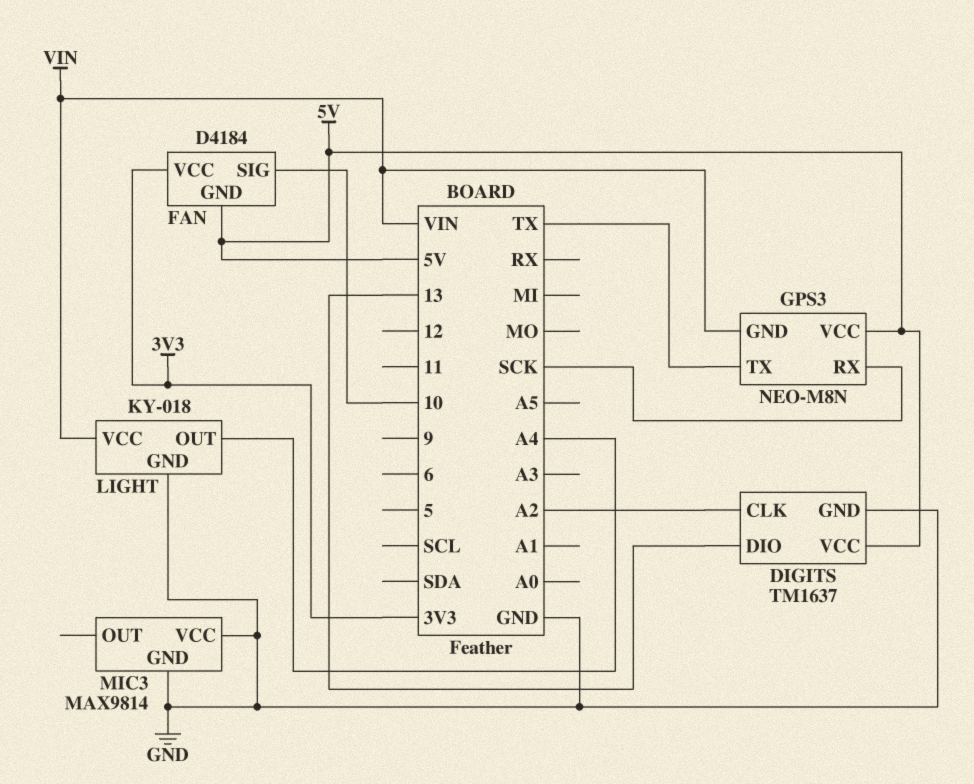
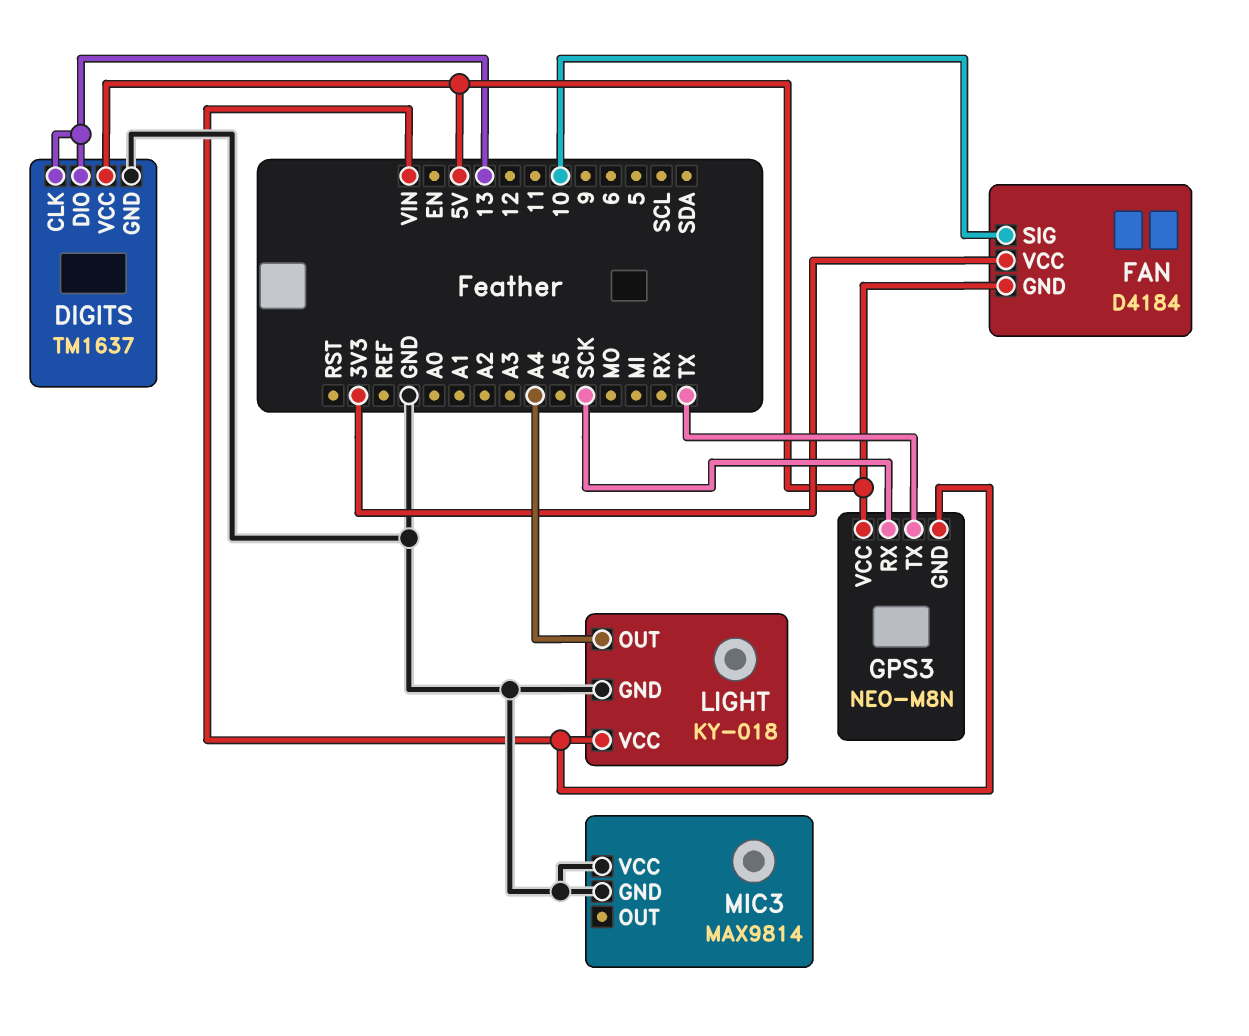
DIGITS pin CLK: A2 -> 13

